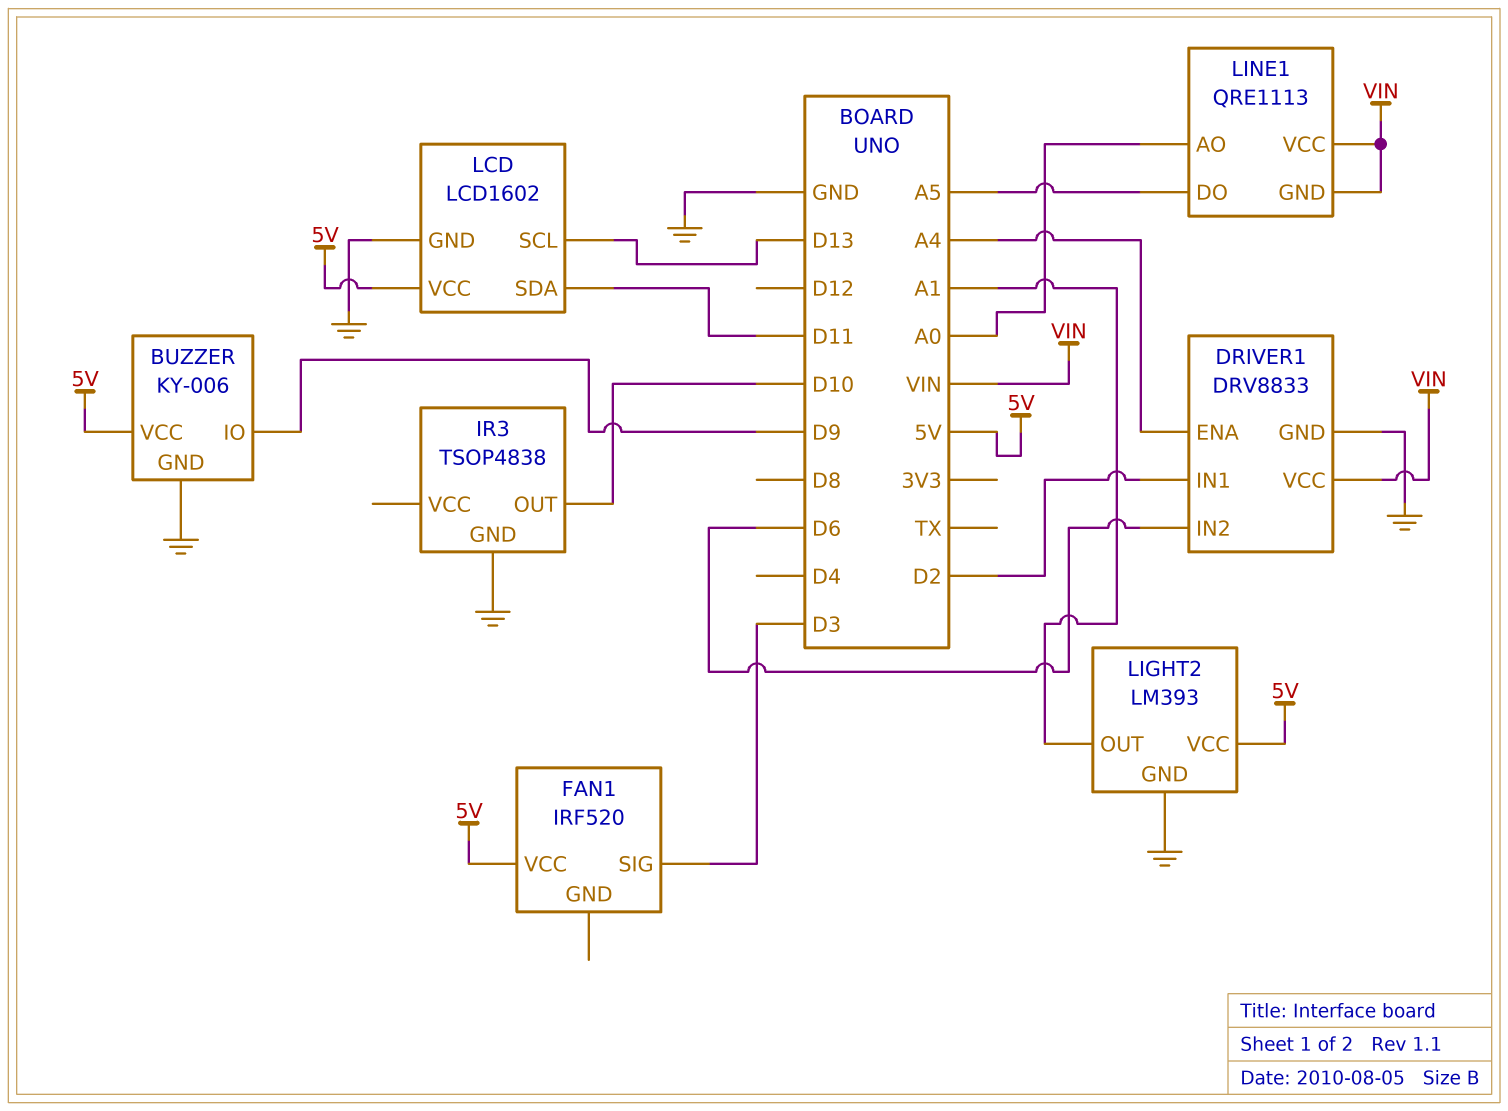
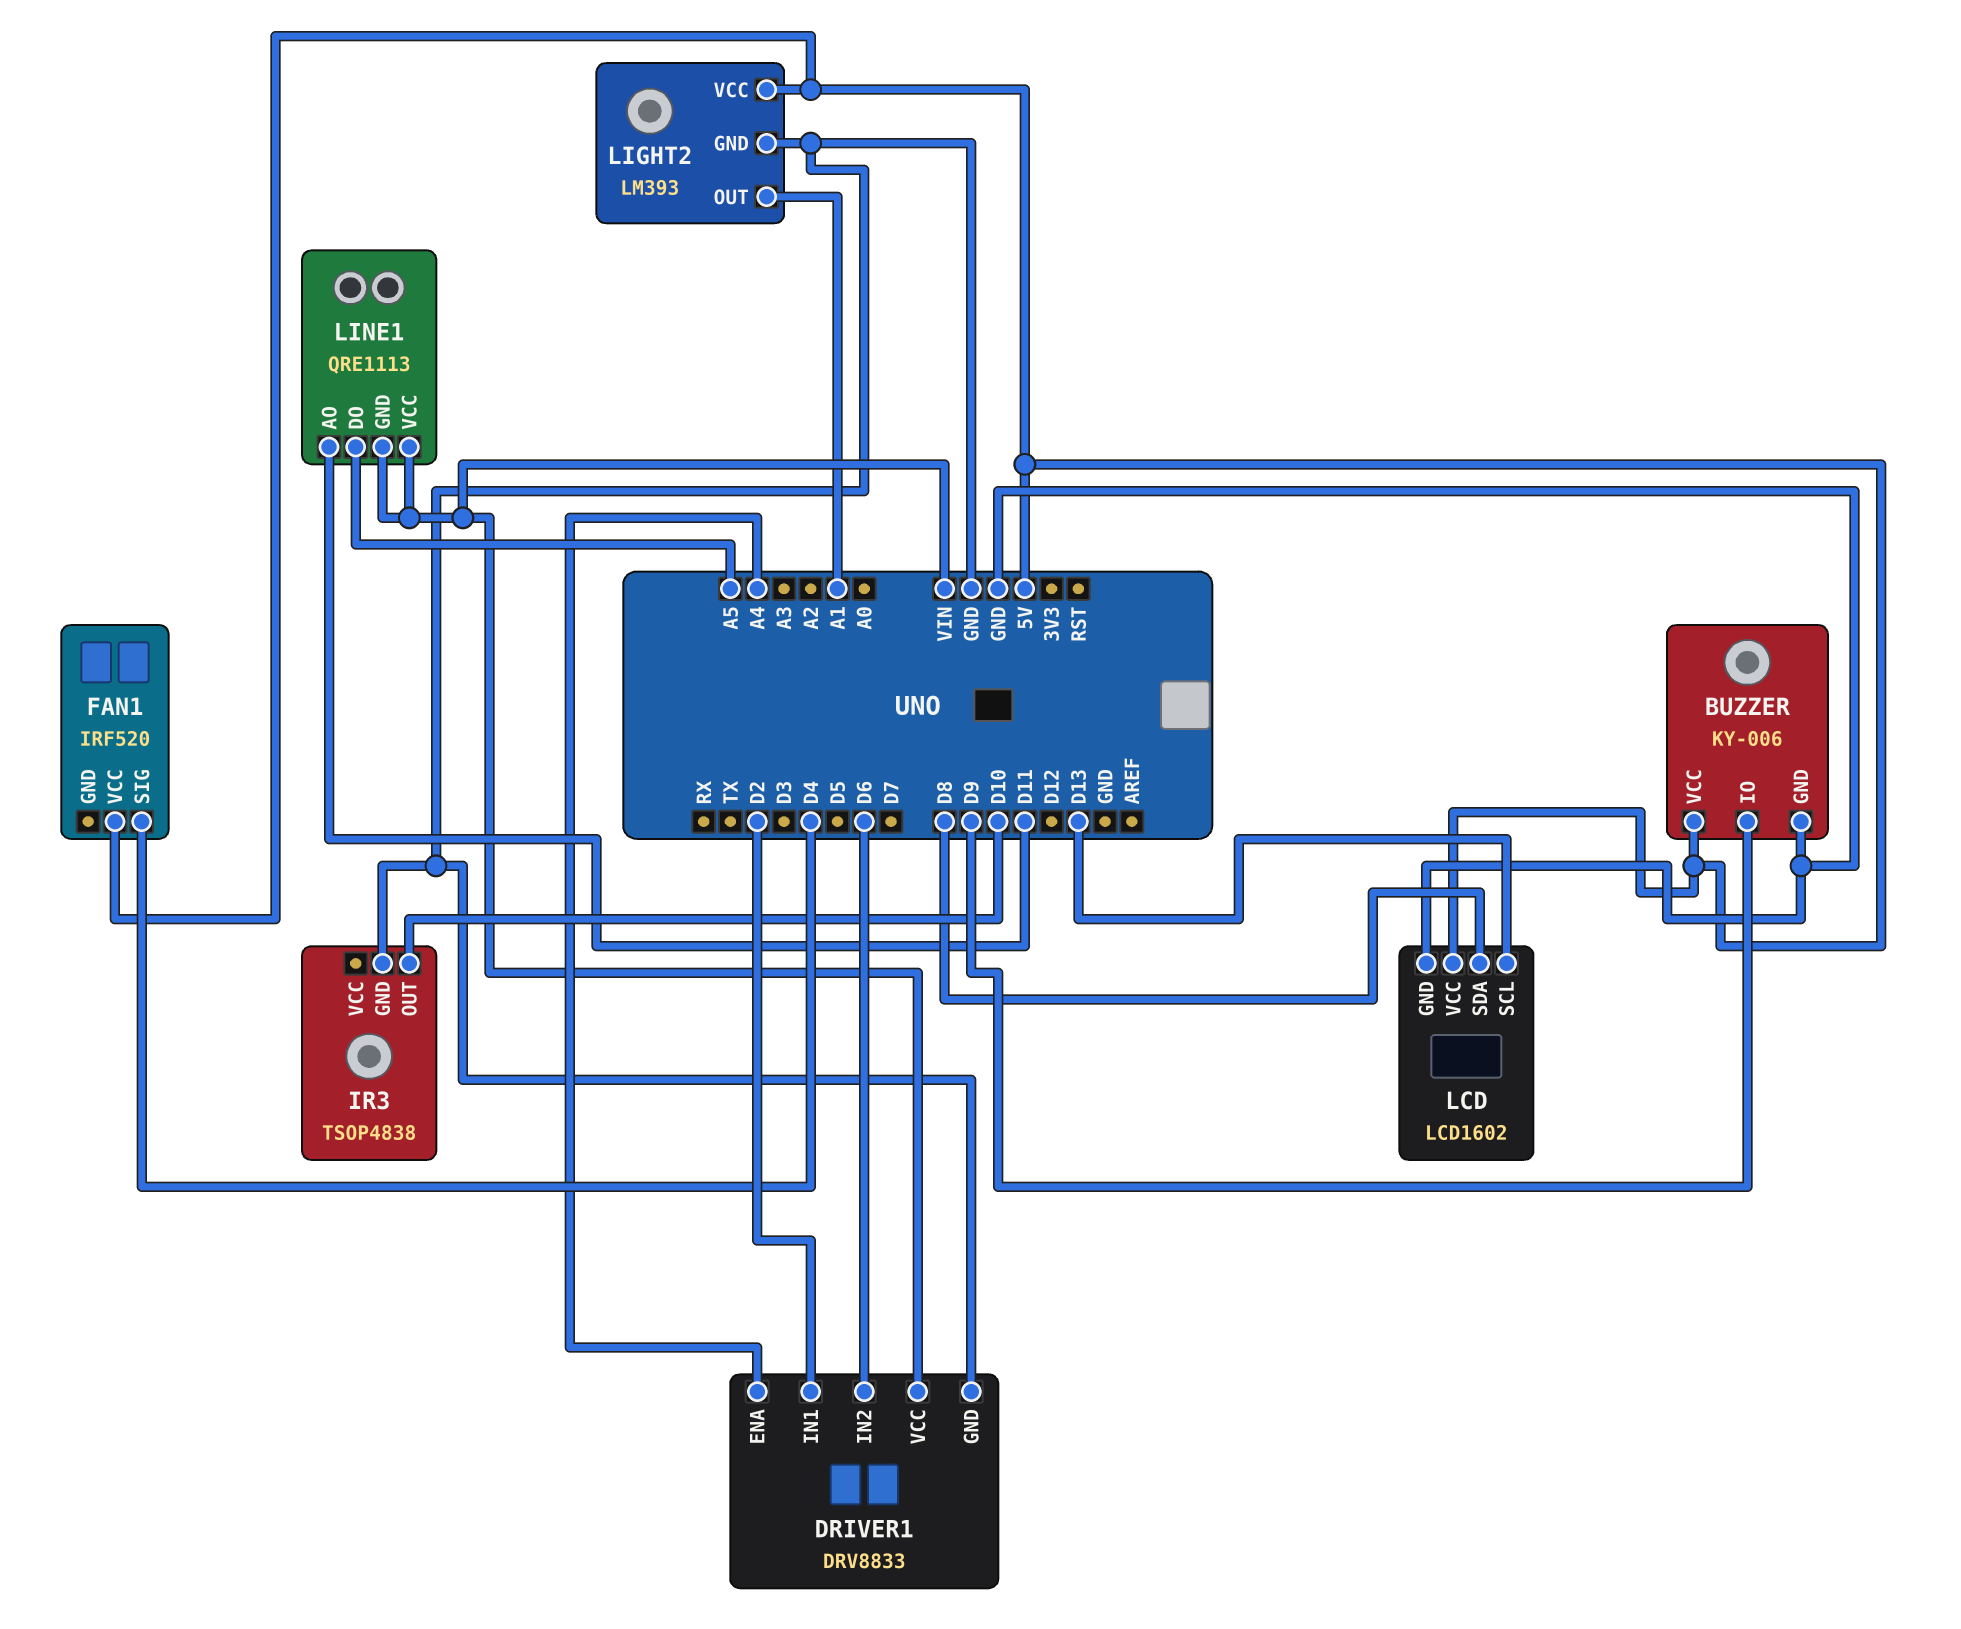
FAN1 pin SIG: D3 -> D4
LCD pin SDA: D11 -> D8
LINE1 pin AO: A0 -> D11

